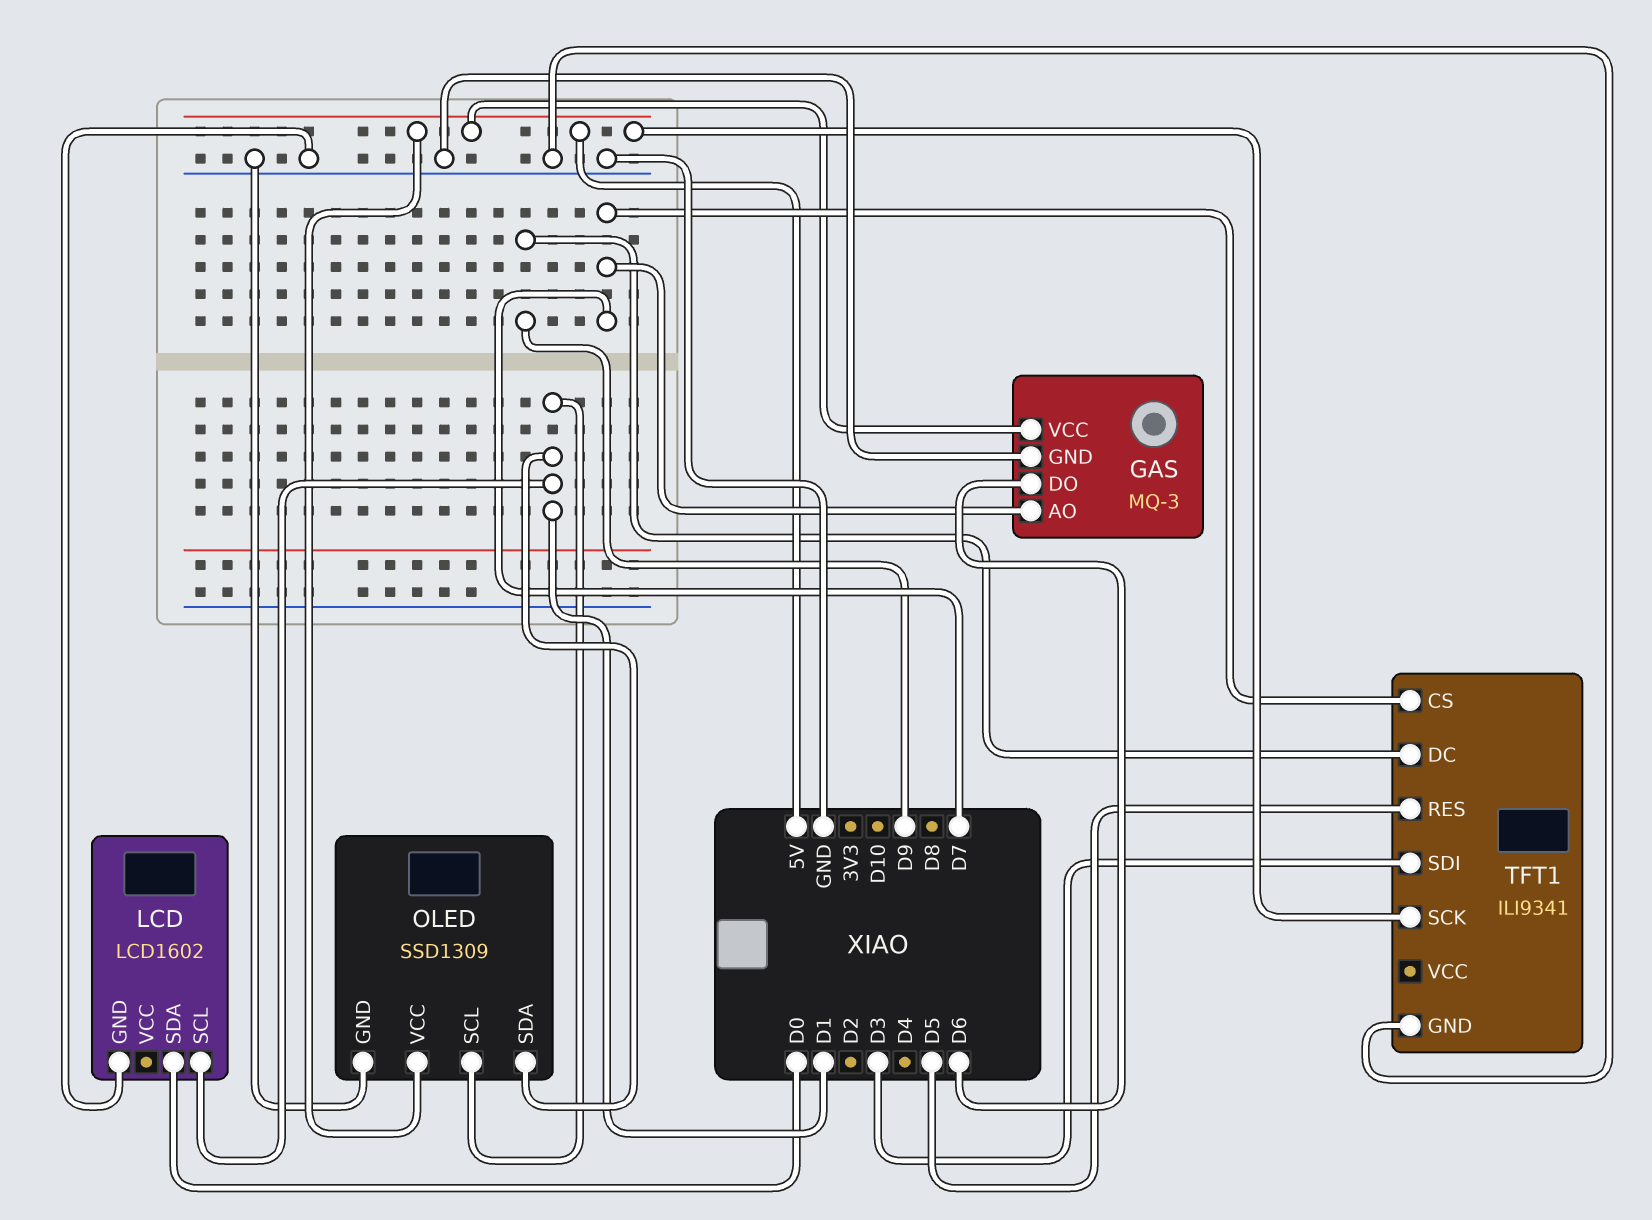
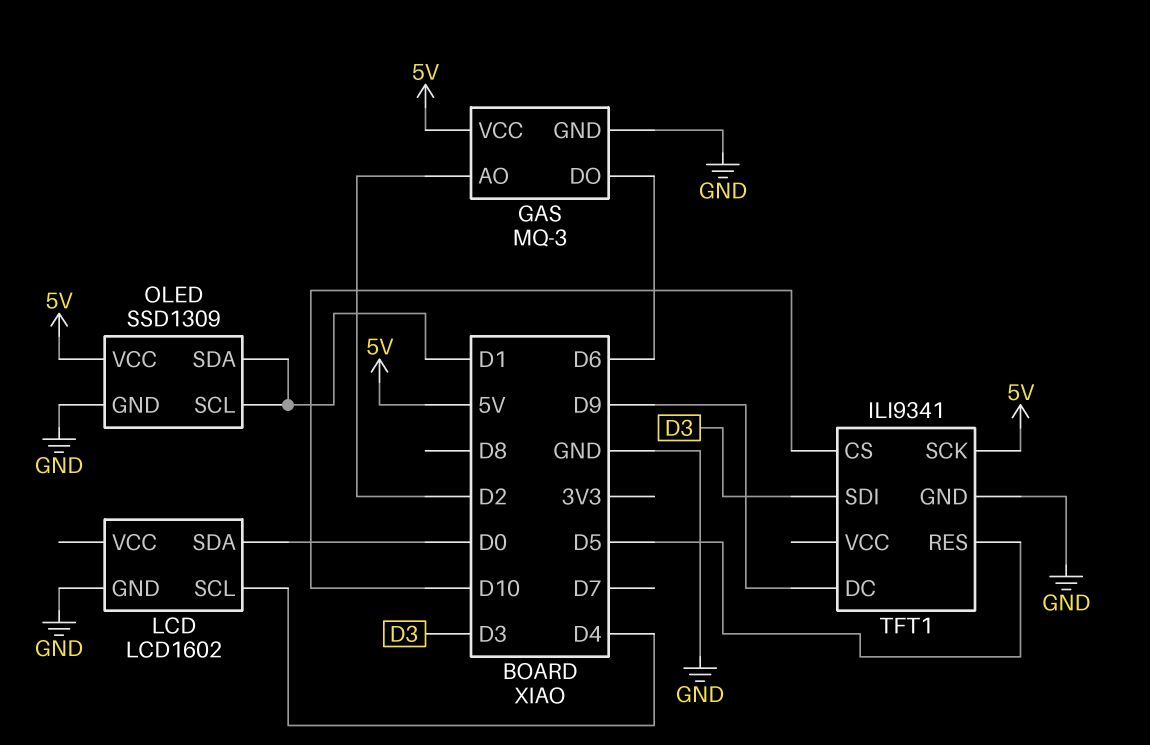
GAS pin AO: D7 -> D2
LCD pin SCL: D1 -> D4
TFT1 pin CS: D7 -> D10

